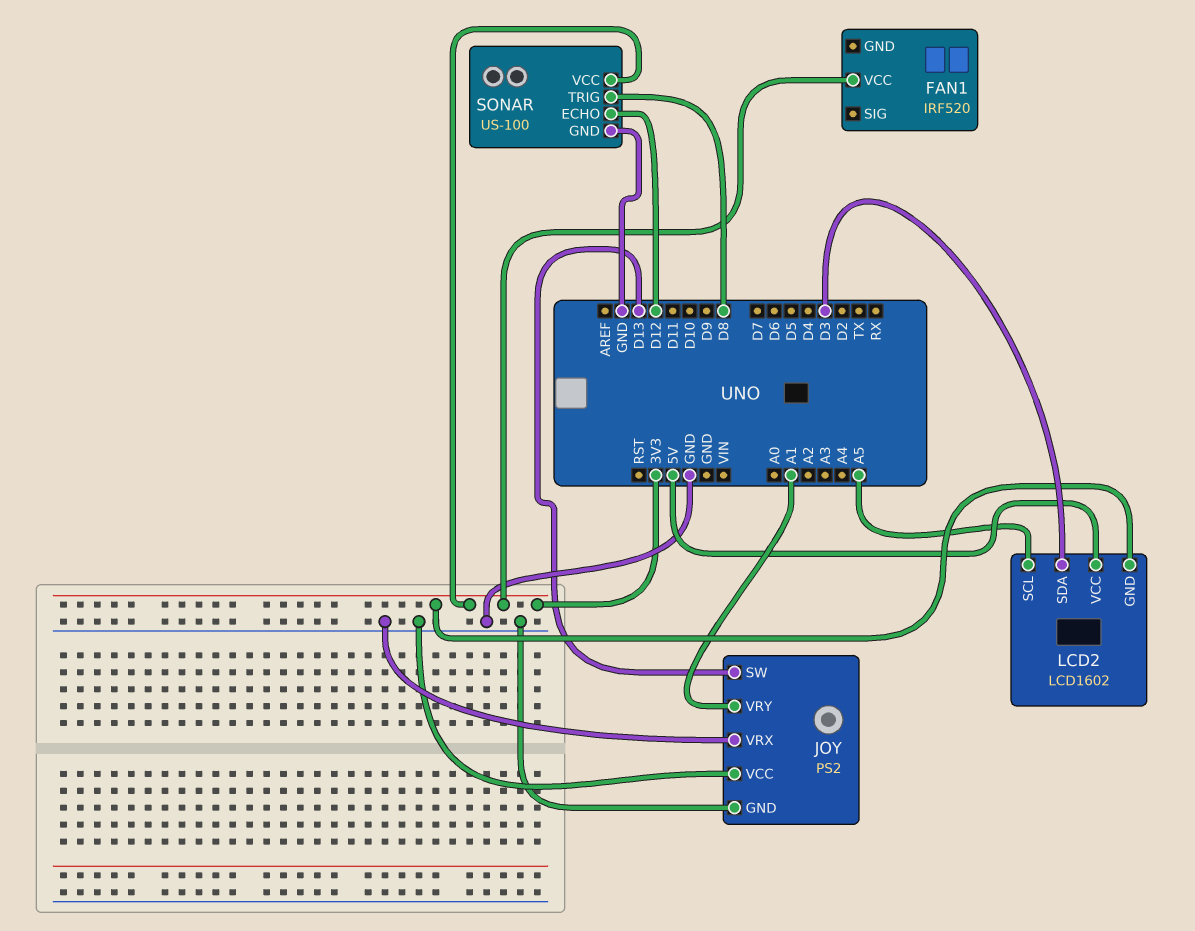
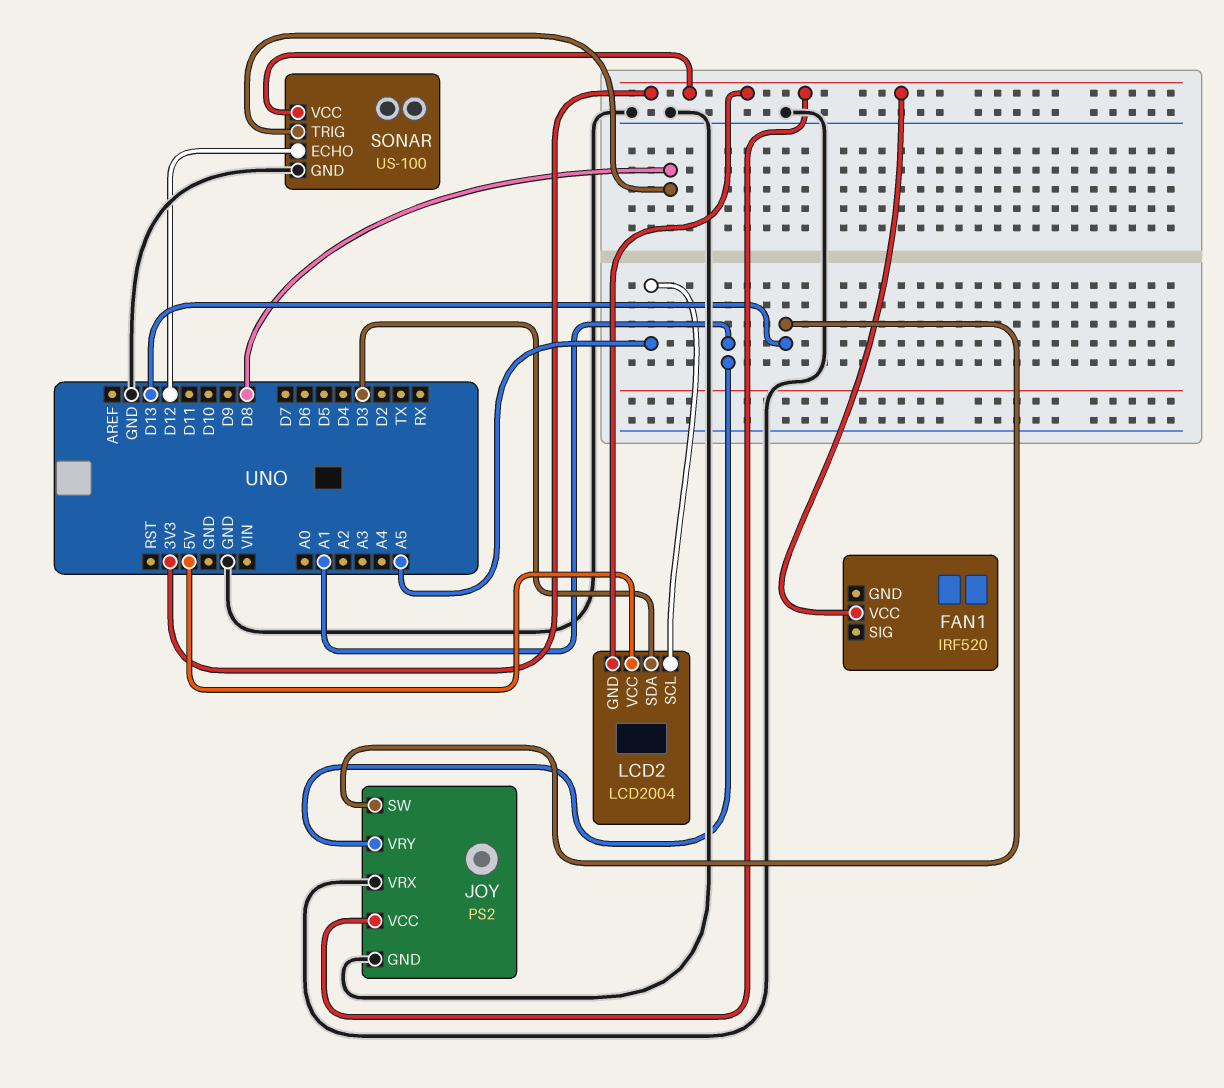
JOY pin VCC: GND -> 3V3
LCD2: LCD1602 -> LCD2004

